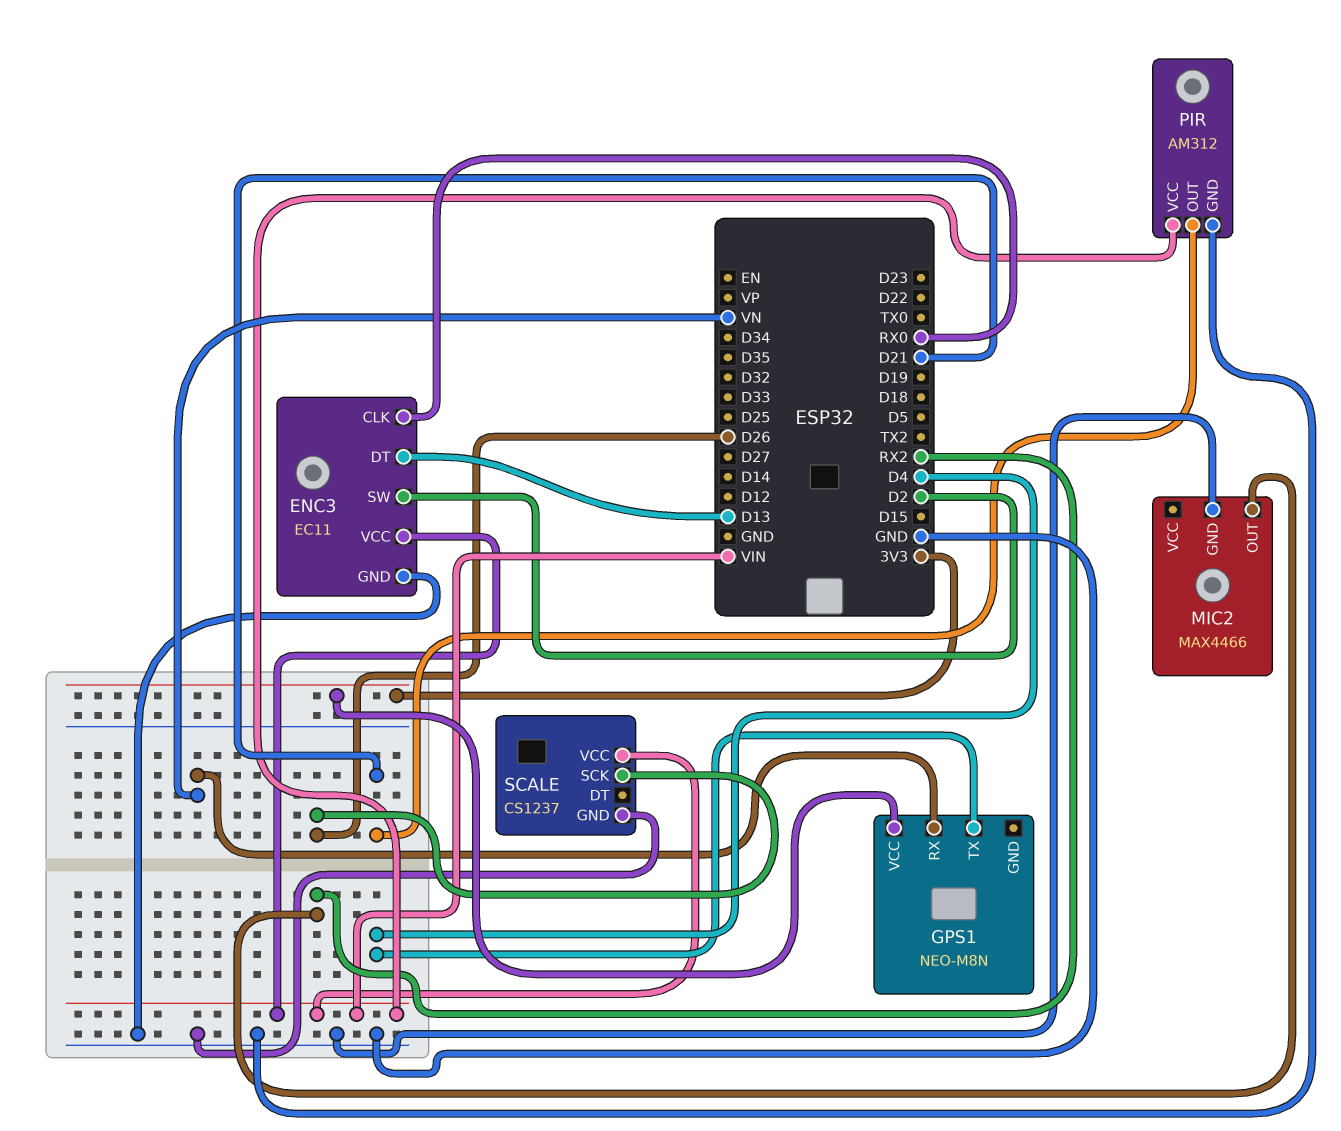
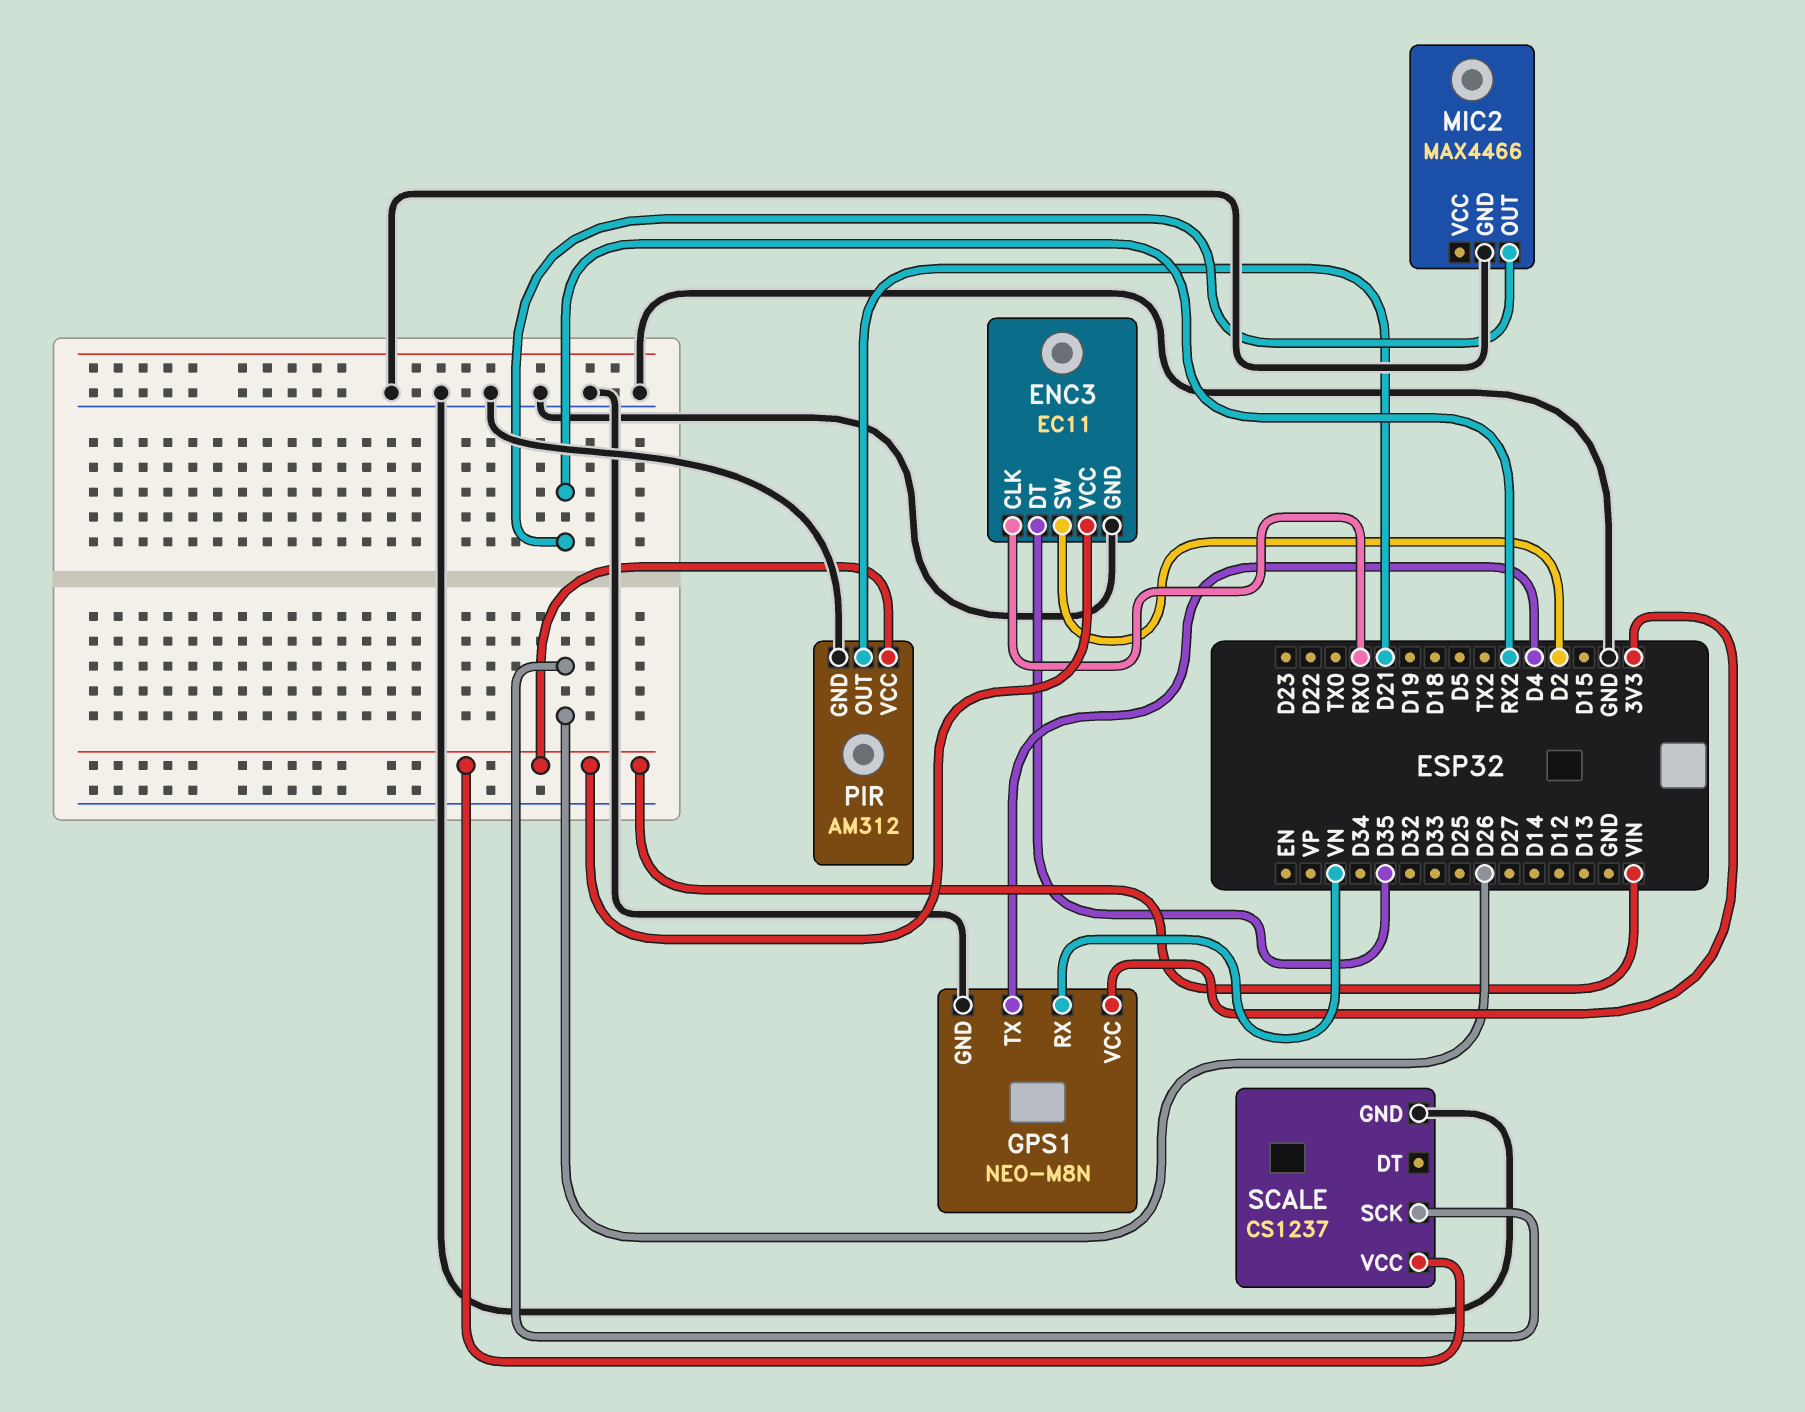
ENC3 pin DT: D13 -> D35
GPS1 pin GND: none -> GND

